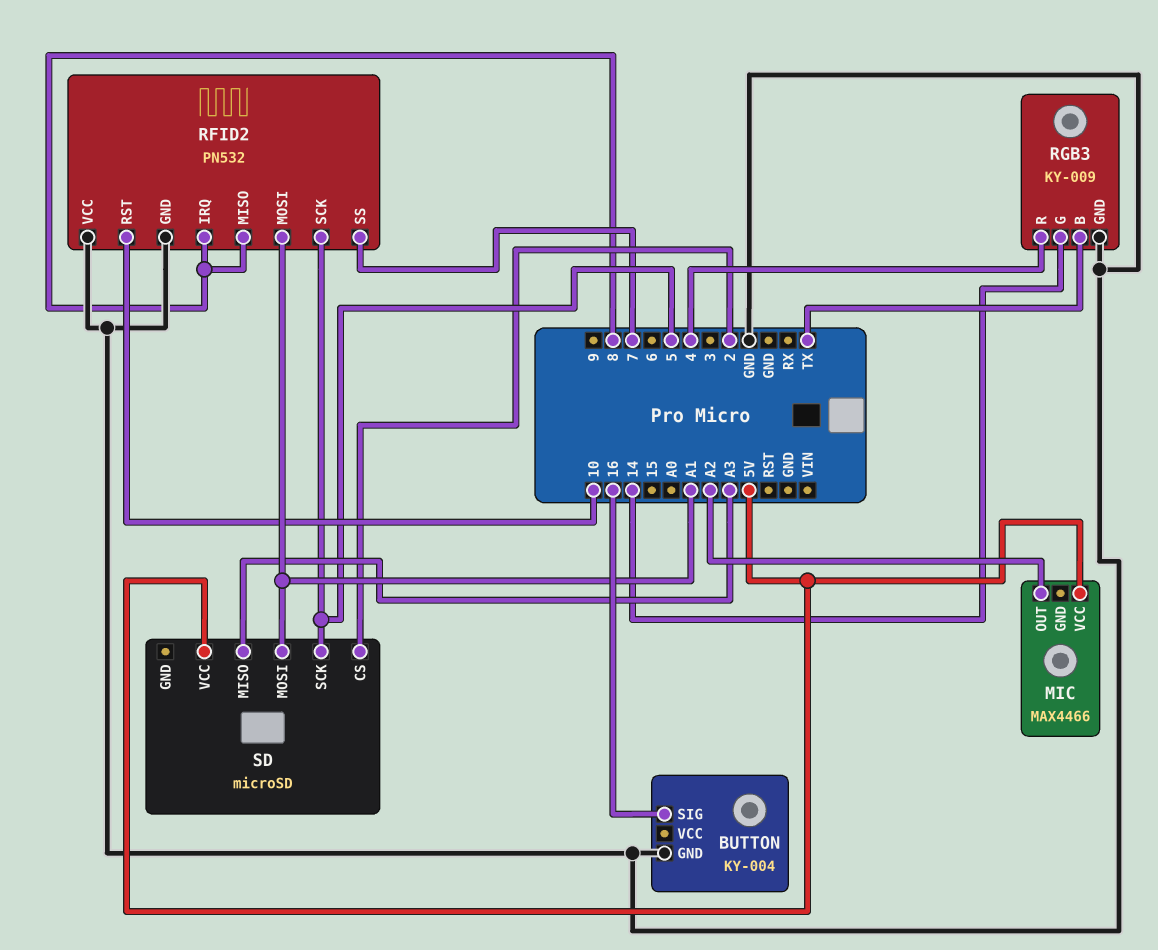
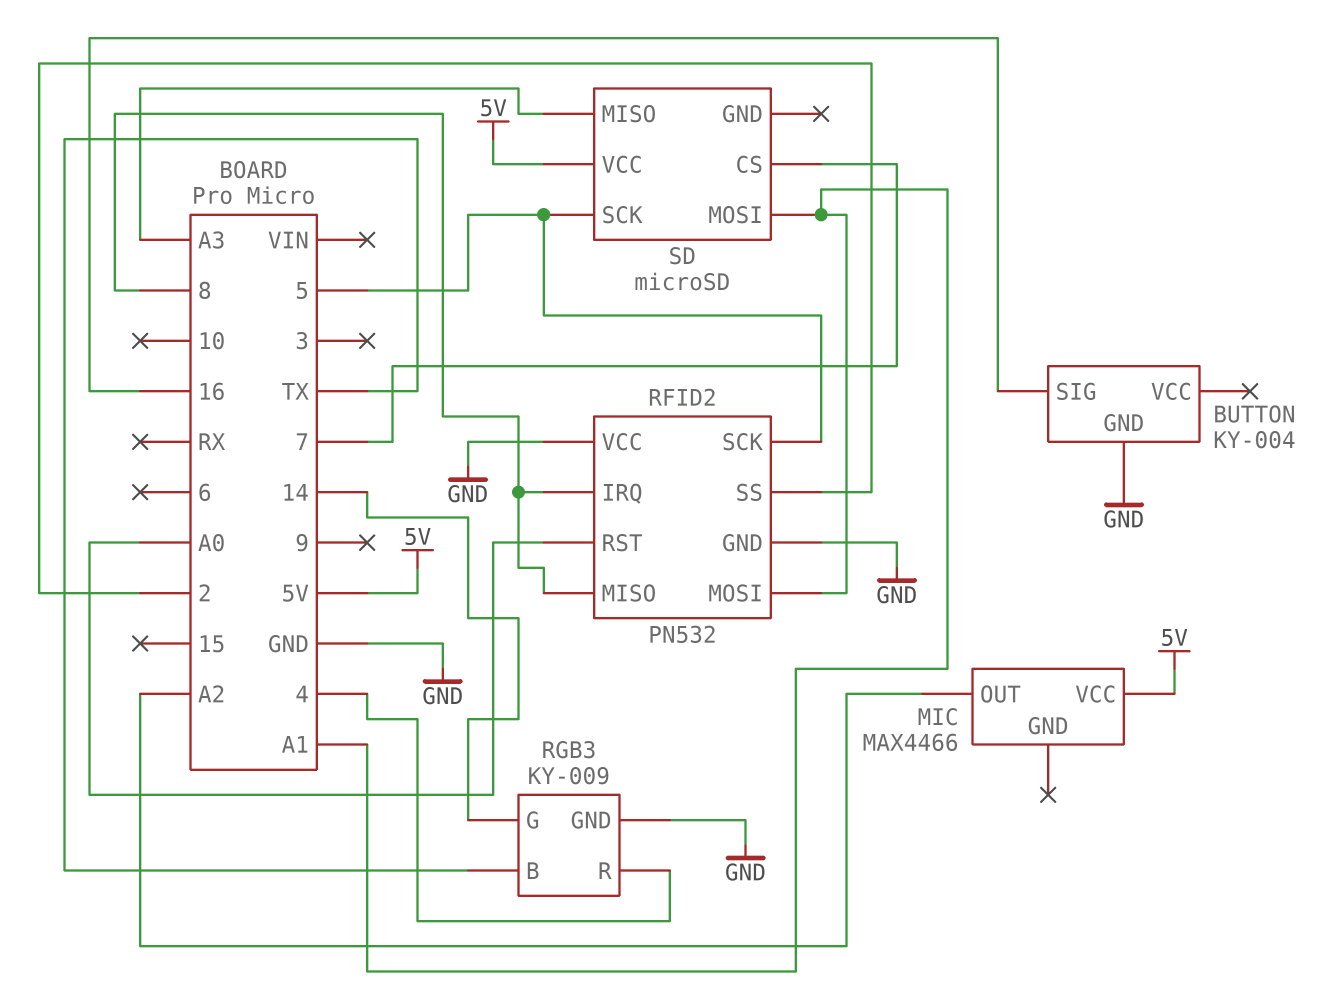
RFID2 pin RST: 10 -> A0
RFID2 pin SS: 7 -> 2
SD pin CS: 2 -> 7

